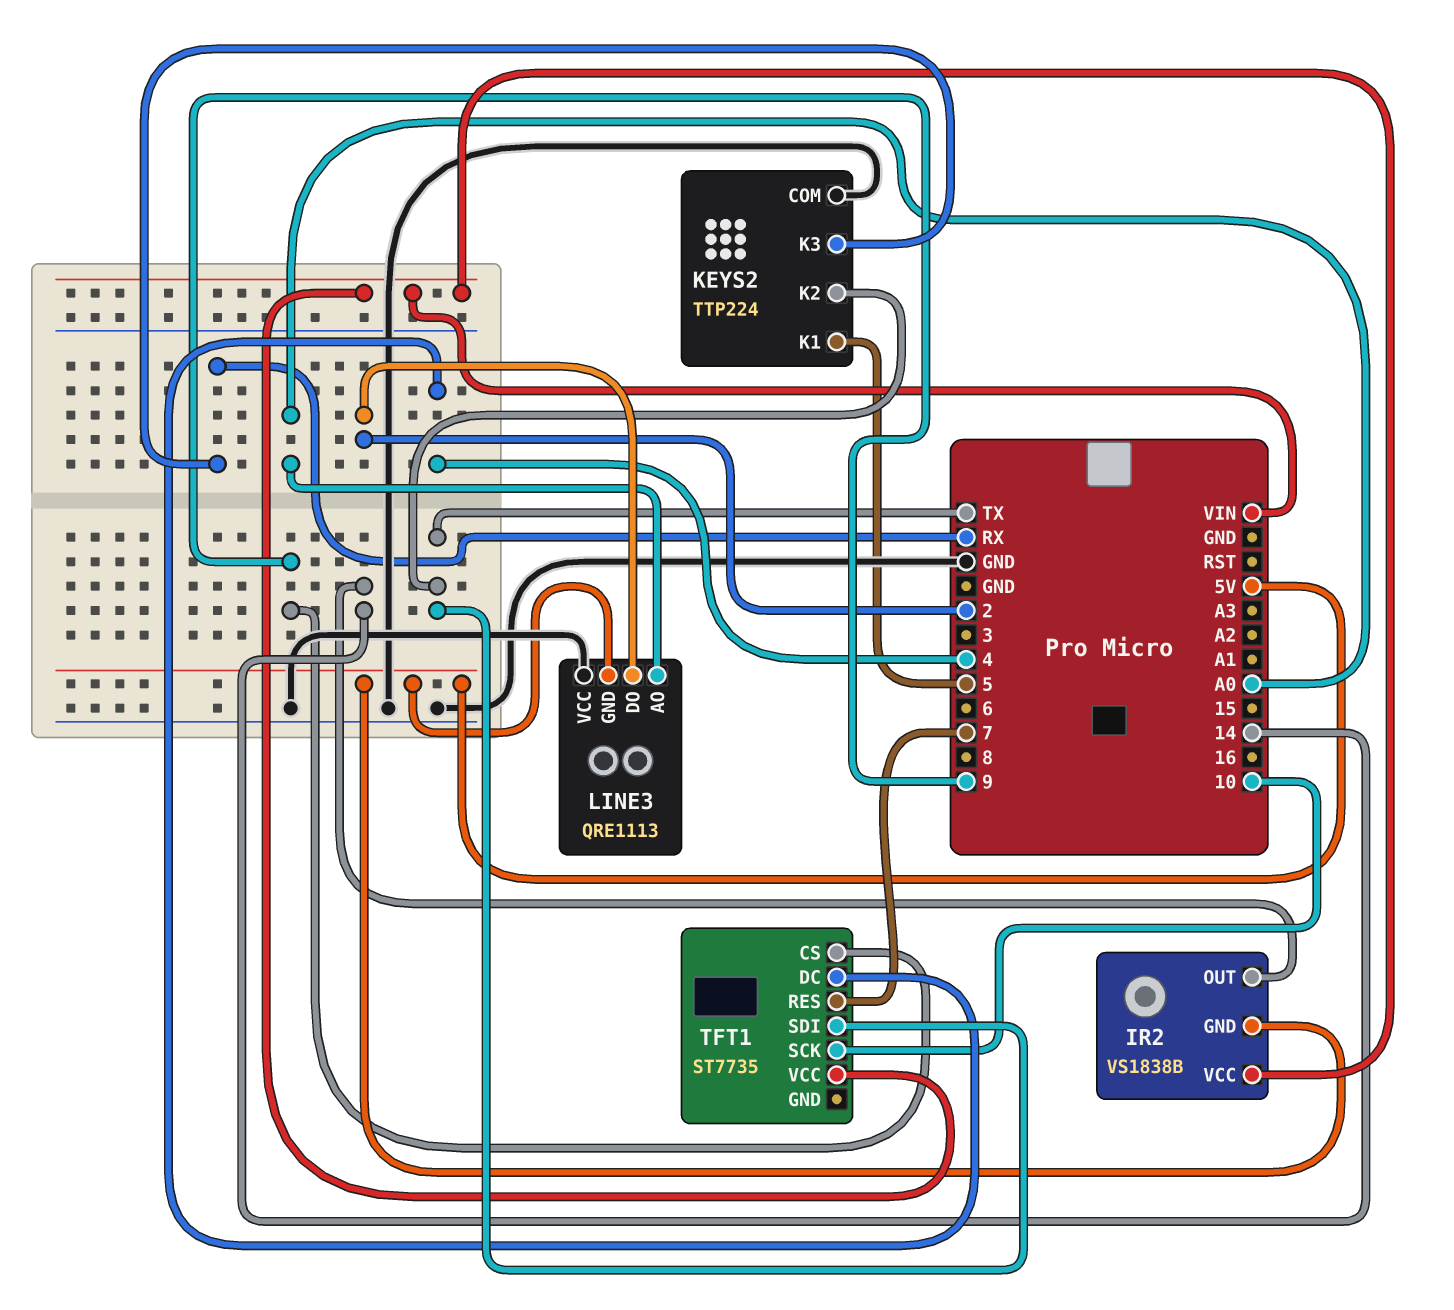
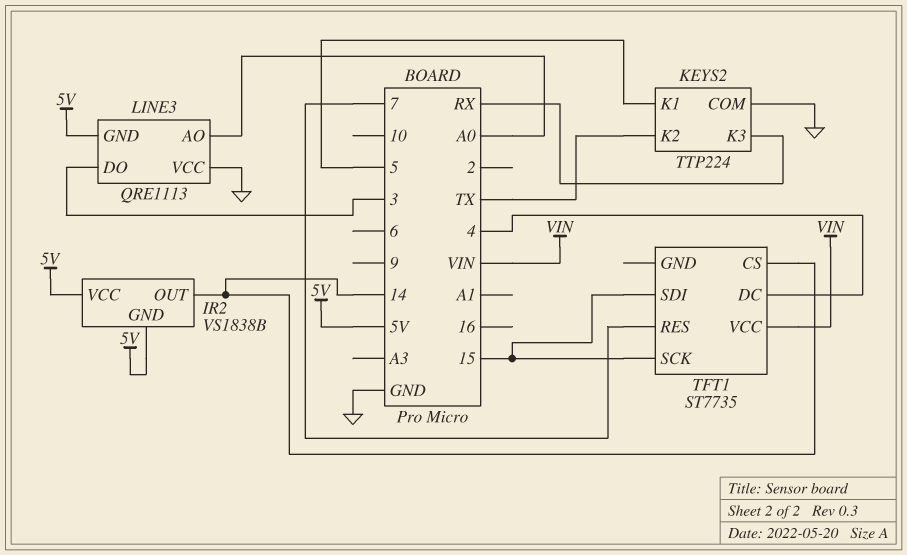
IR2 pin VCC: VIN -> 5V
LINE3 pin DO: 2 -> 3
TFT1 pin CS: 9 -> 14
TFT1 pin SCK: 10 -> 15
TFT1 pin SDI: TX -> 15

